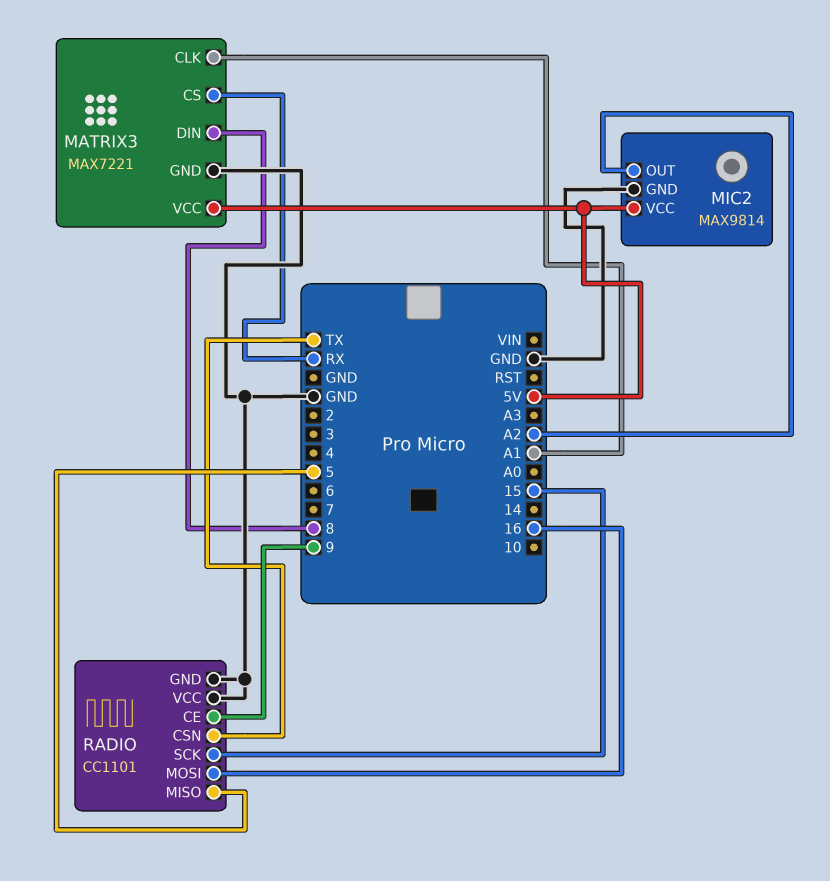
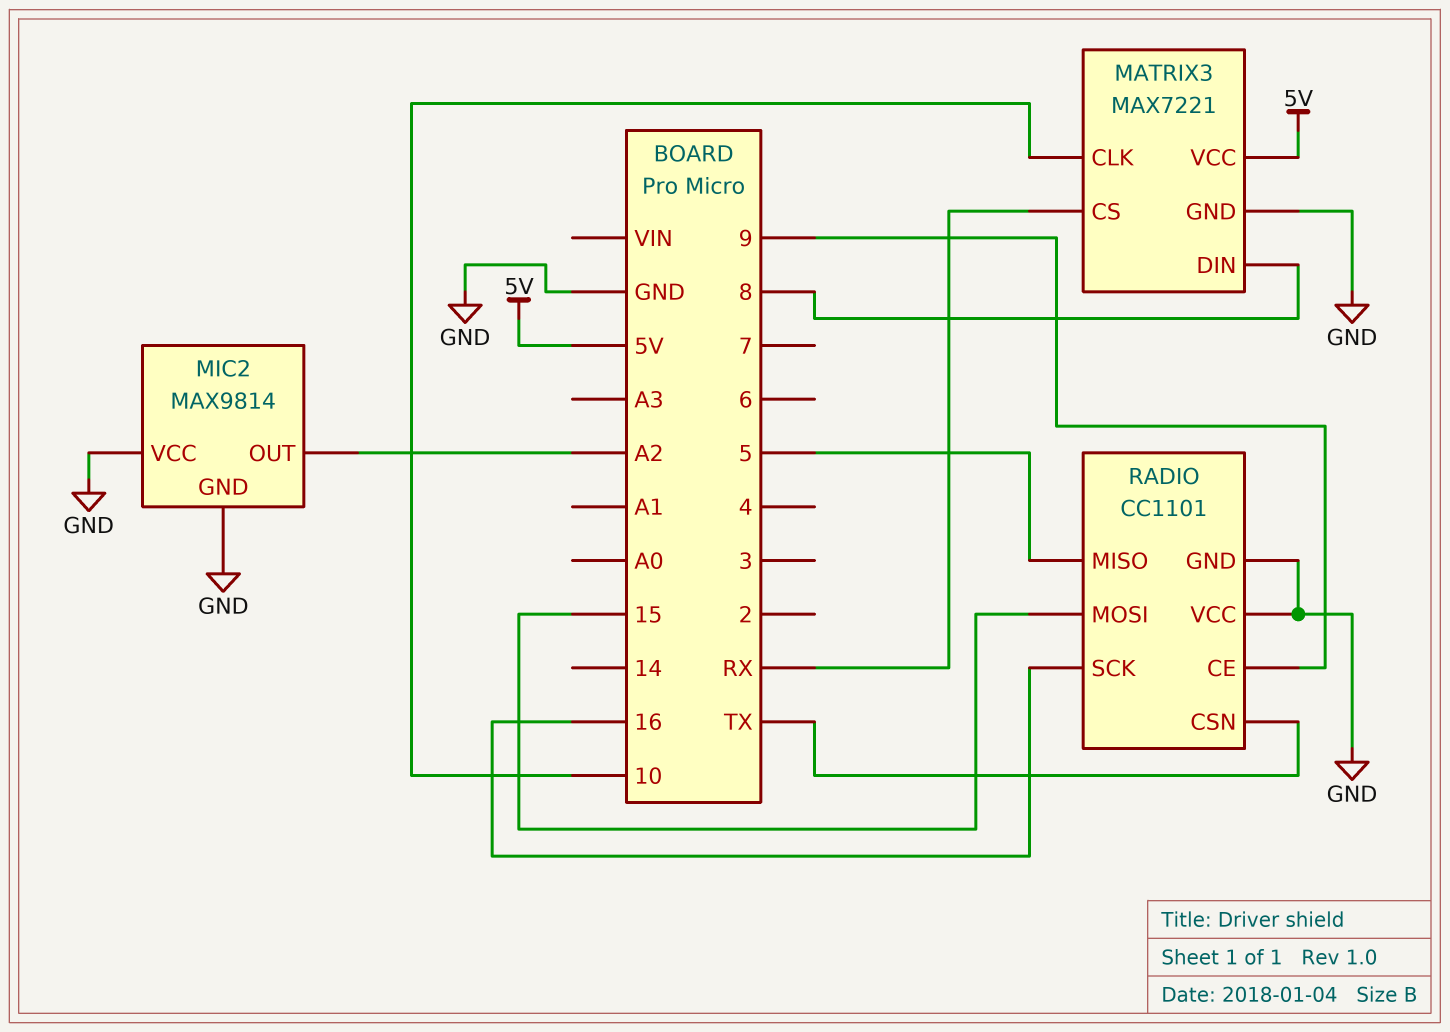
MATRIX3 pin CLK: A1 -> 10
MIC2 pin VCC: 5V -> GND
RADIO pin MOSI: 16 -> 15
RADIO pin SCK: 15 -> 16

